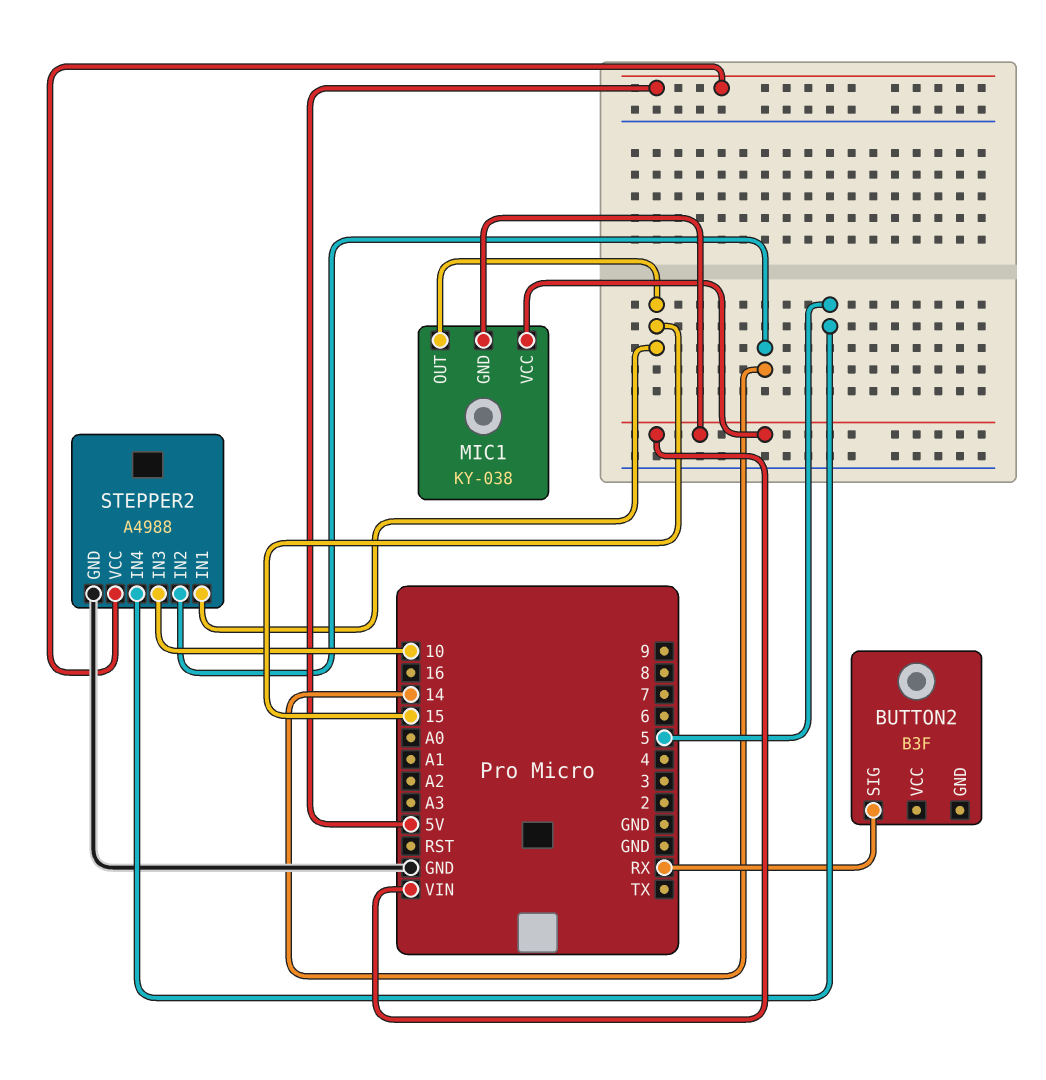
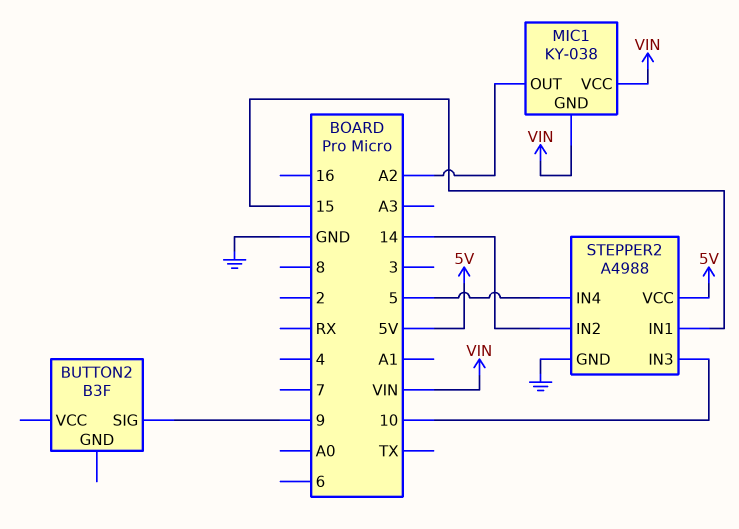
BUTTON2 pin SIG: RX -> 9
MIC1 pin OUT: 15 -> A2

